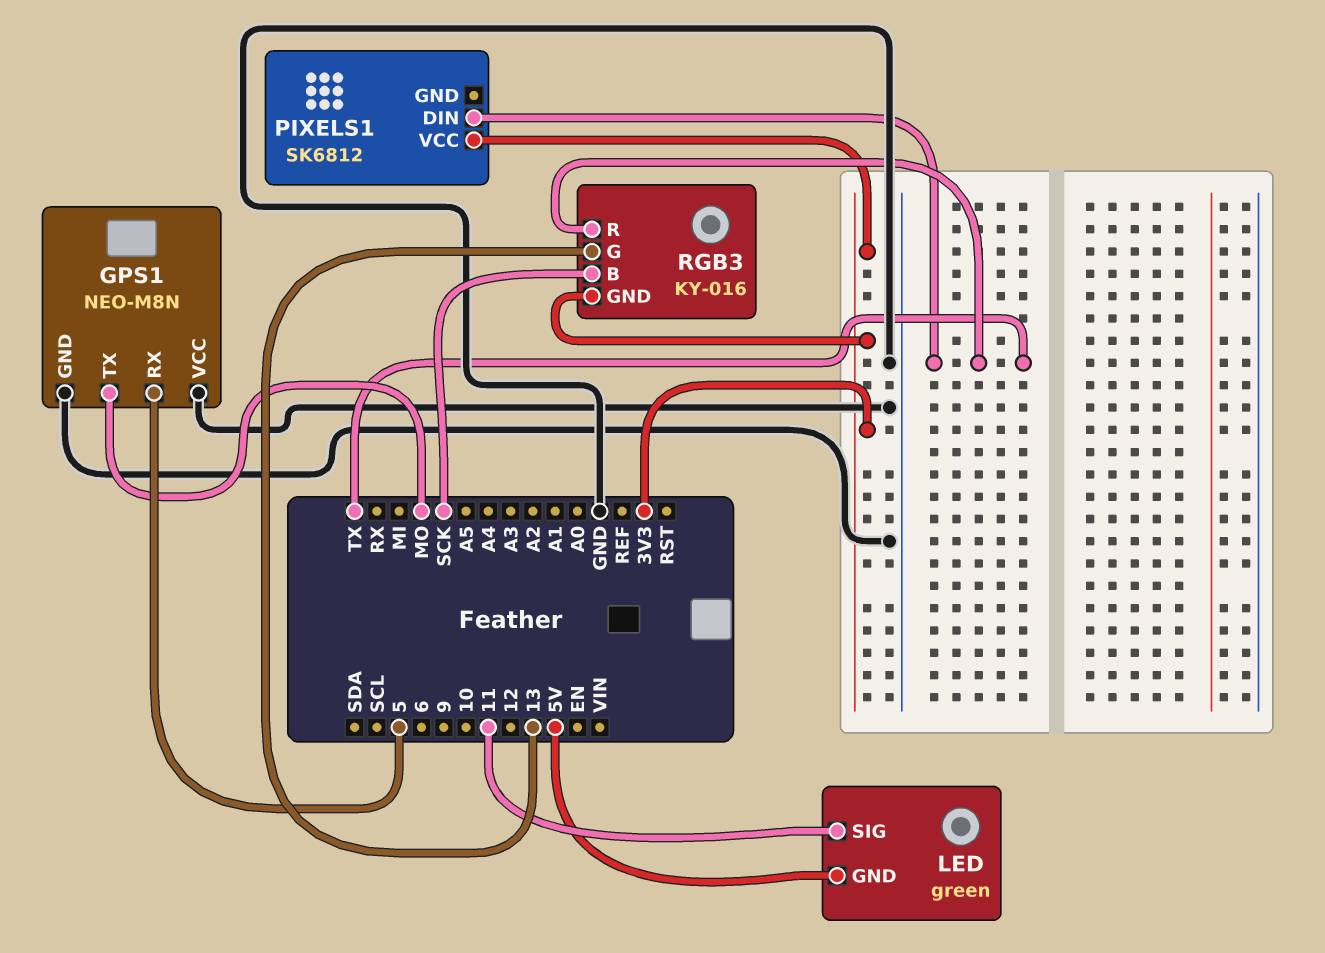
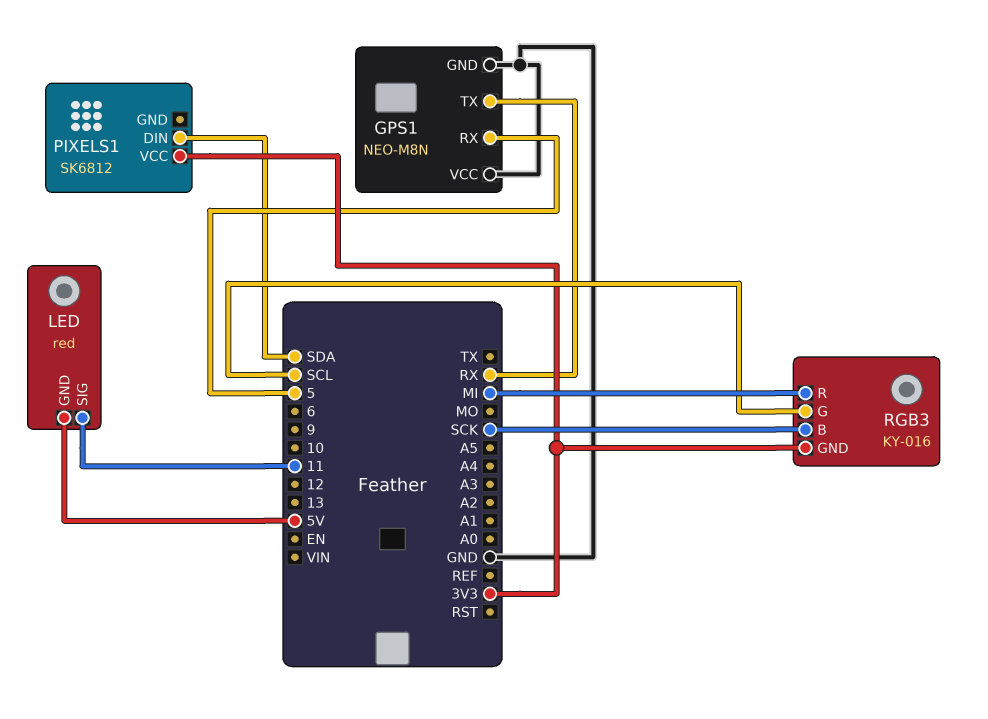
GPS1 pin TX: MO -> RX
LED: green -> red
PIXELS1 pin DIN: TX -> SDA
RGB3 pin G: 13 -> SCL
RGB3 pin R: TX -> MI

